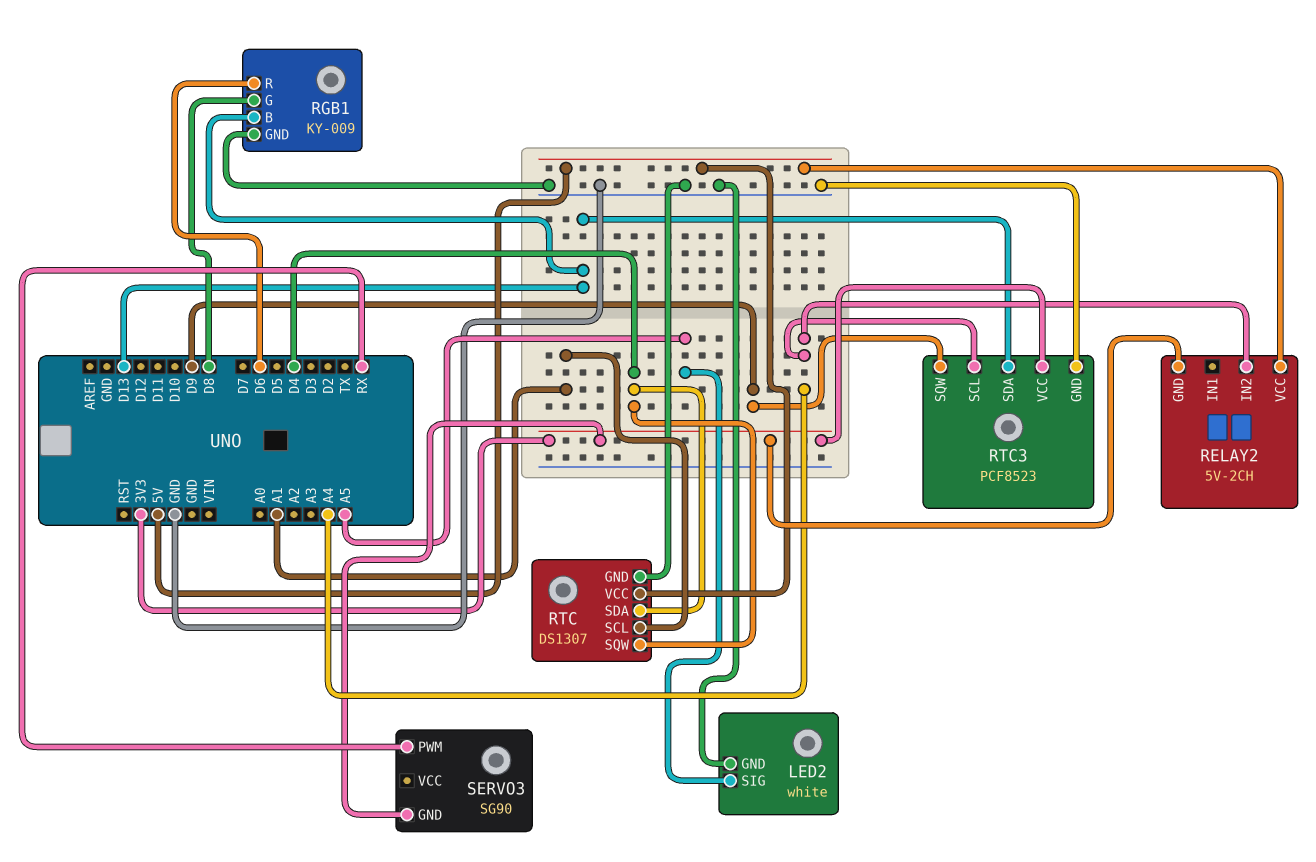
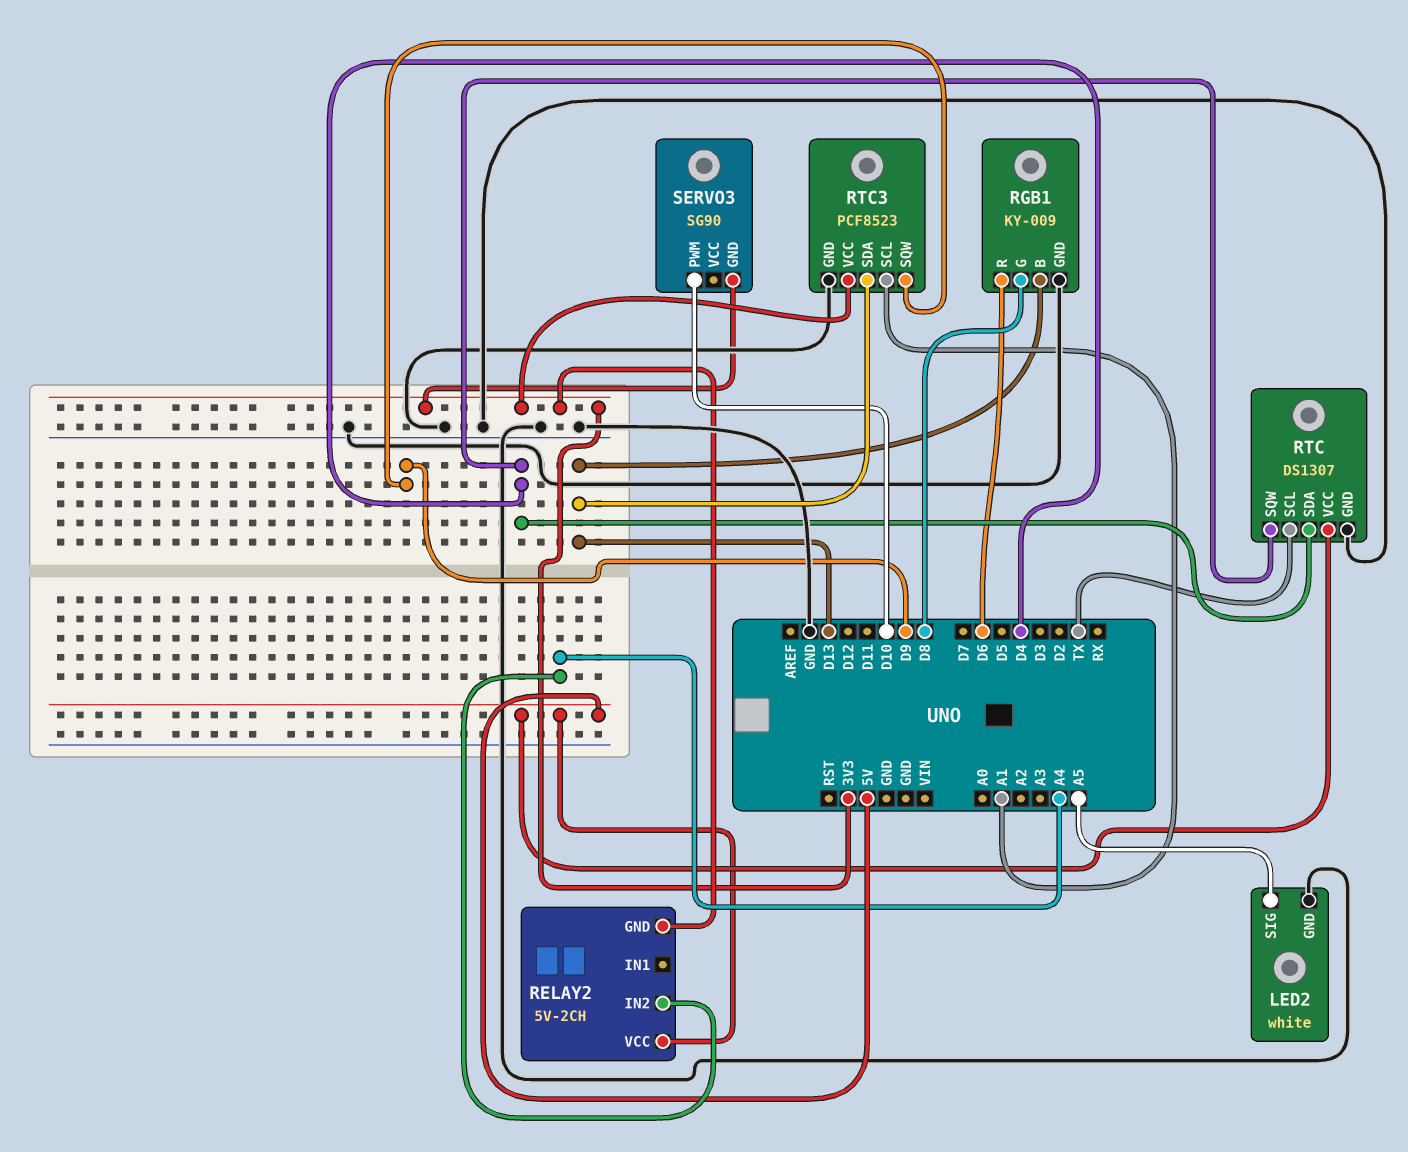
RTC pin SCL: A1 -> TX
RTC3 pin SCL: A4 -> A1
SERVO3 pin PWM: RX -> D10

